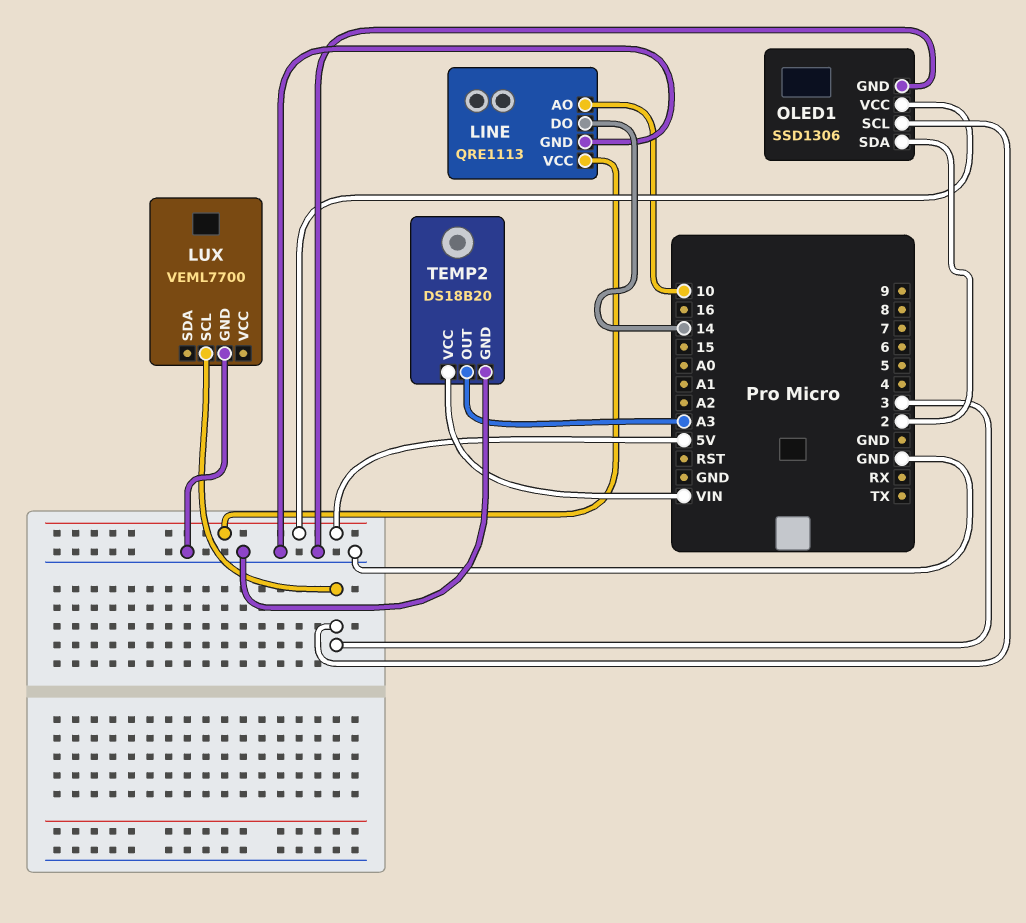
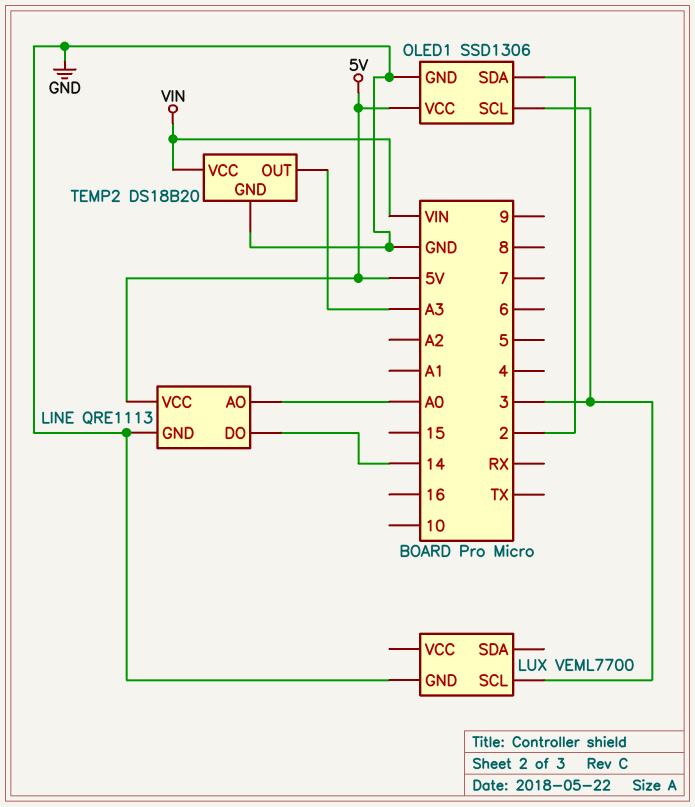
LINE pin AO: 10 -> A0

